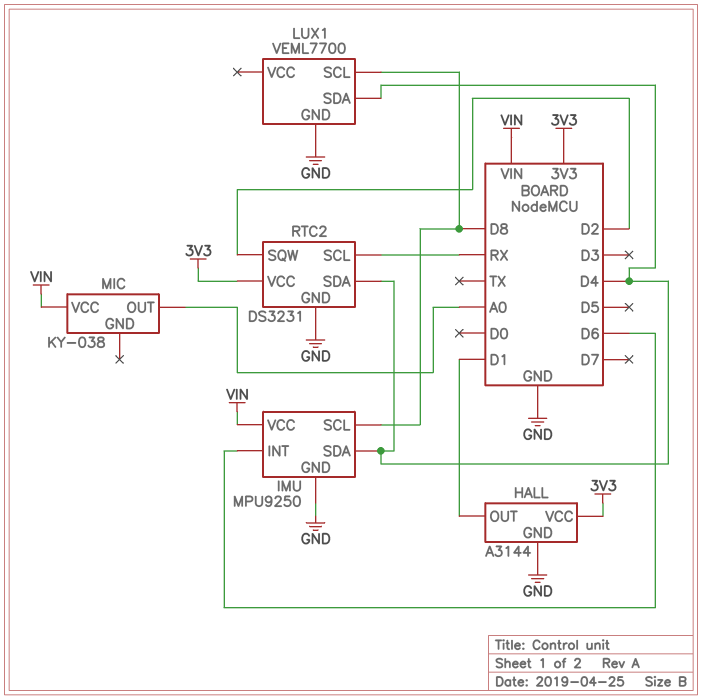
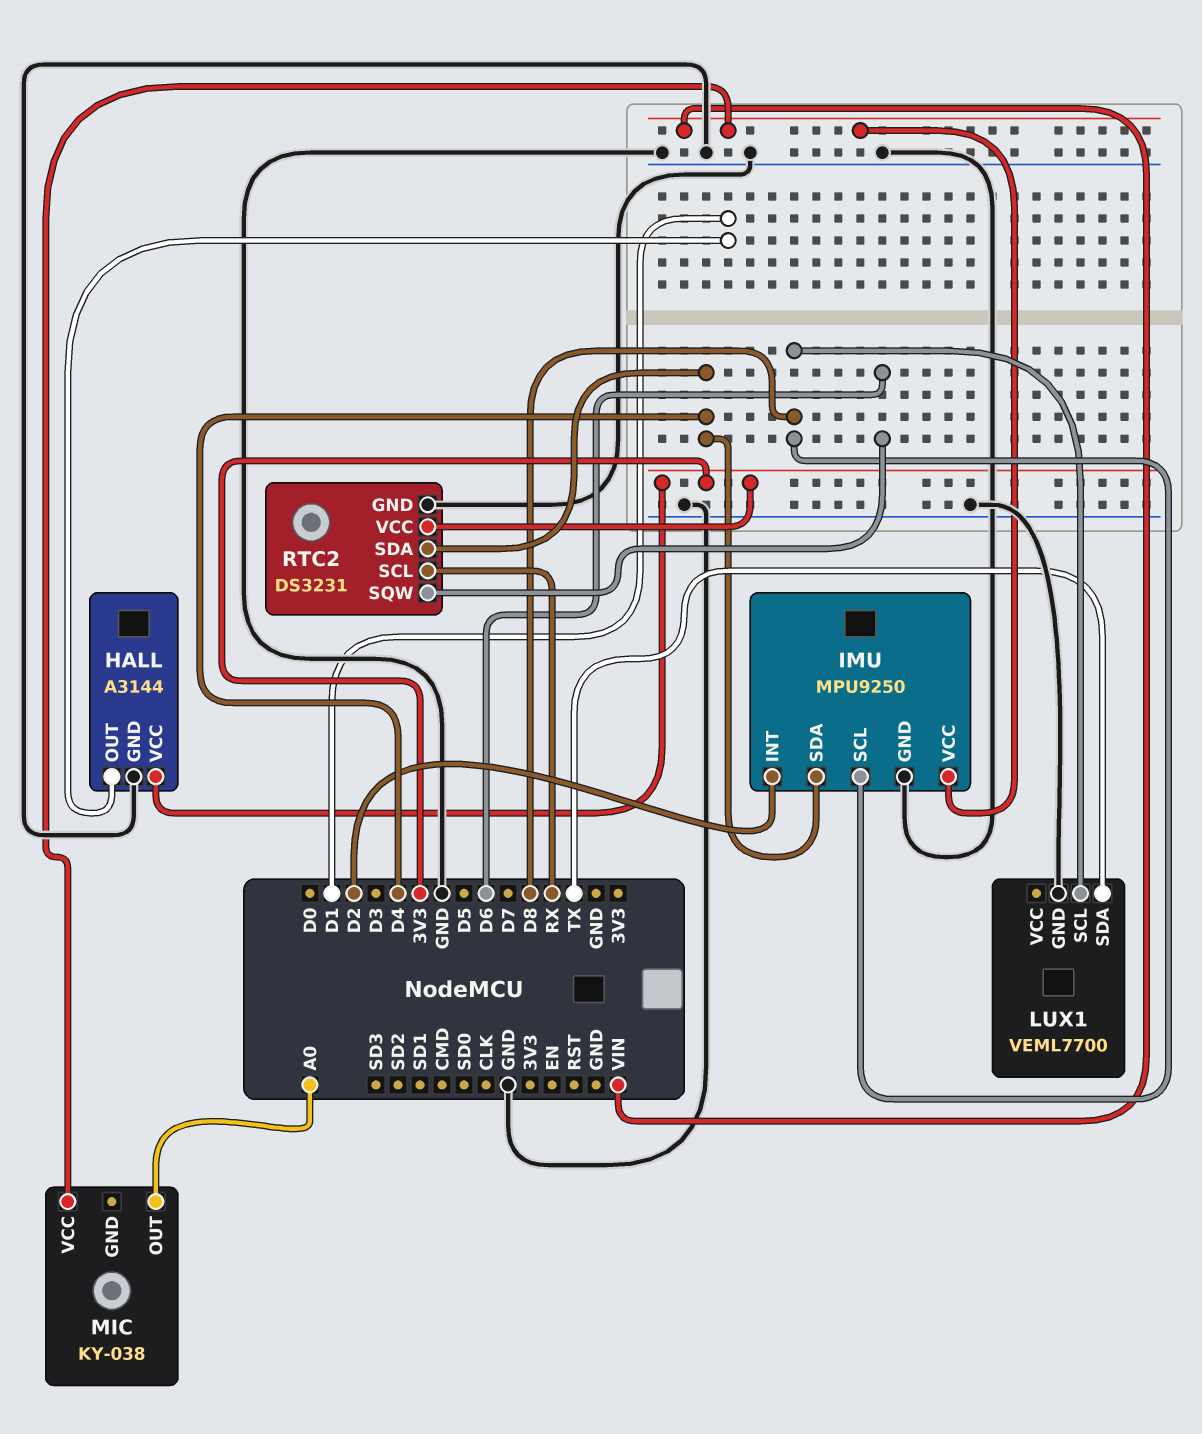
IMU pin INT: D6 -> D2
LUX1 pin SDA: D4 -> TX
RTC2 pin SQW: D2 -> D6

